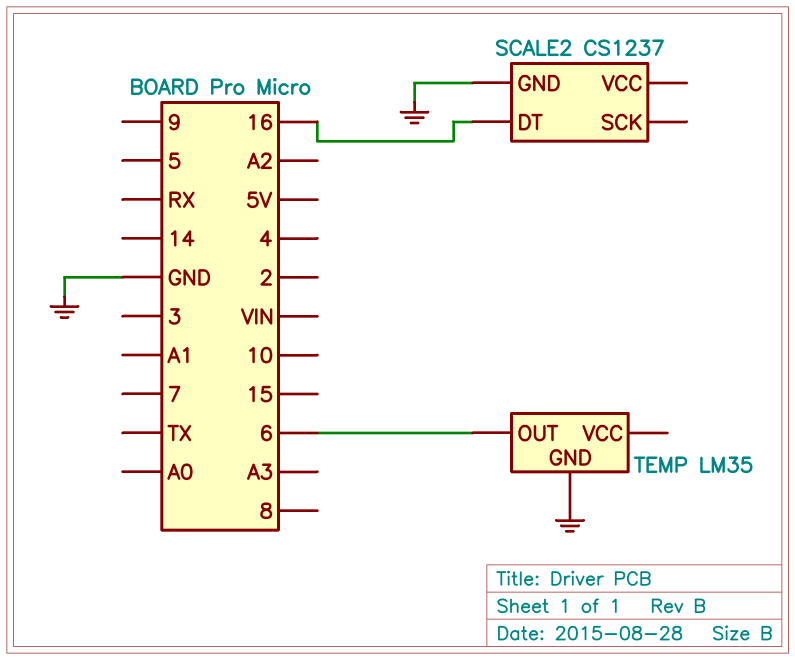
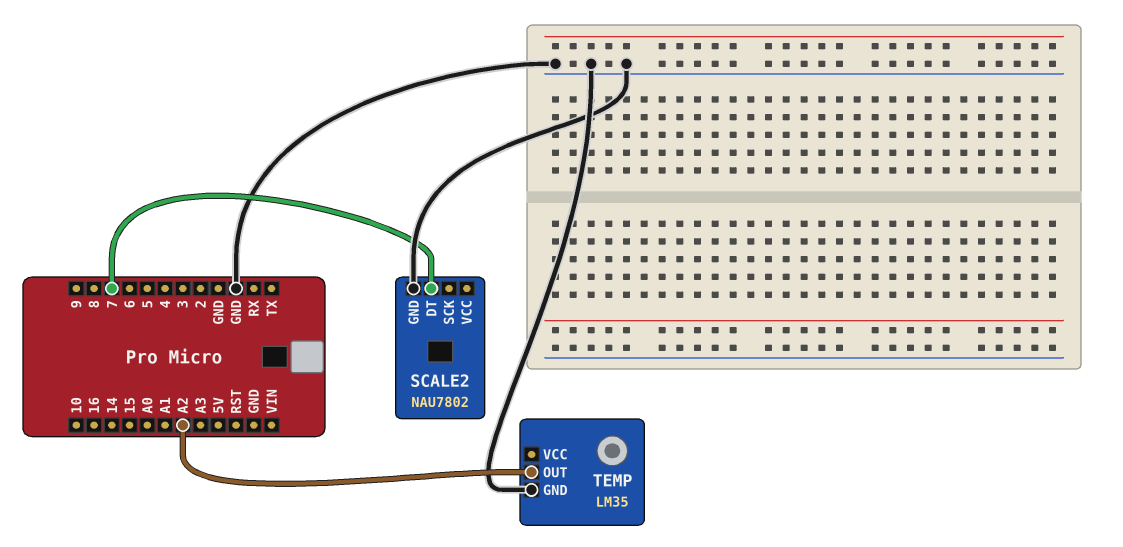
SCALE2: CS1237 -> NAU7802
SCALE2 pin DT: 16 -> 7
TEMP pin OUT: 6 -> A2

